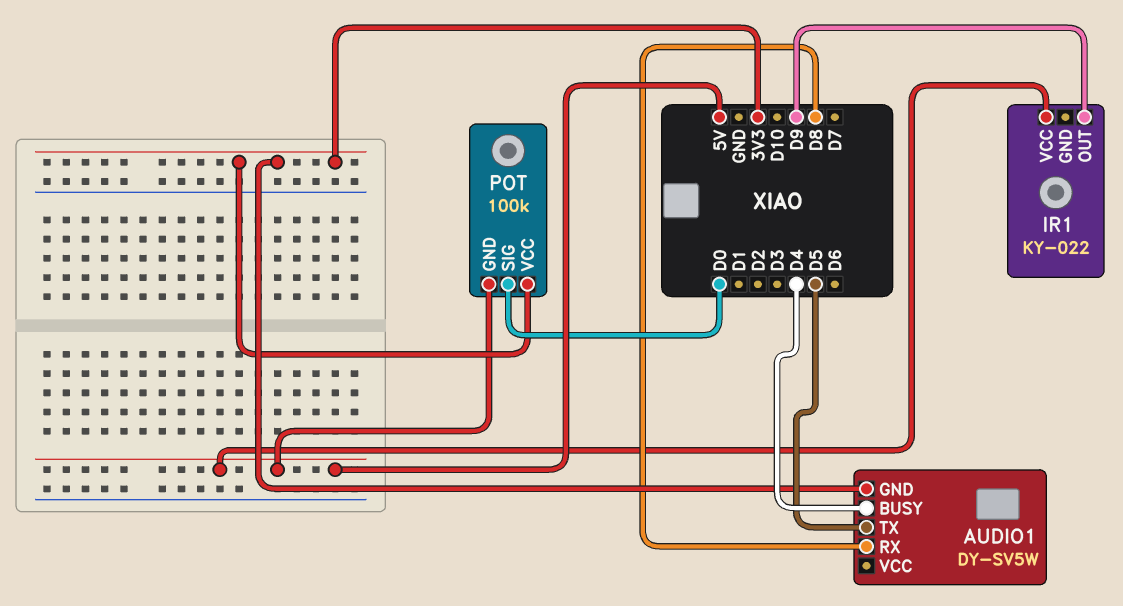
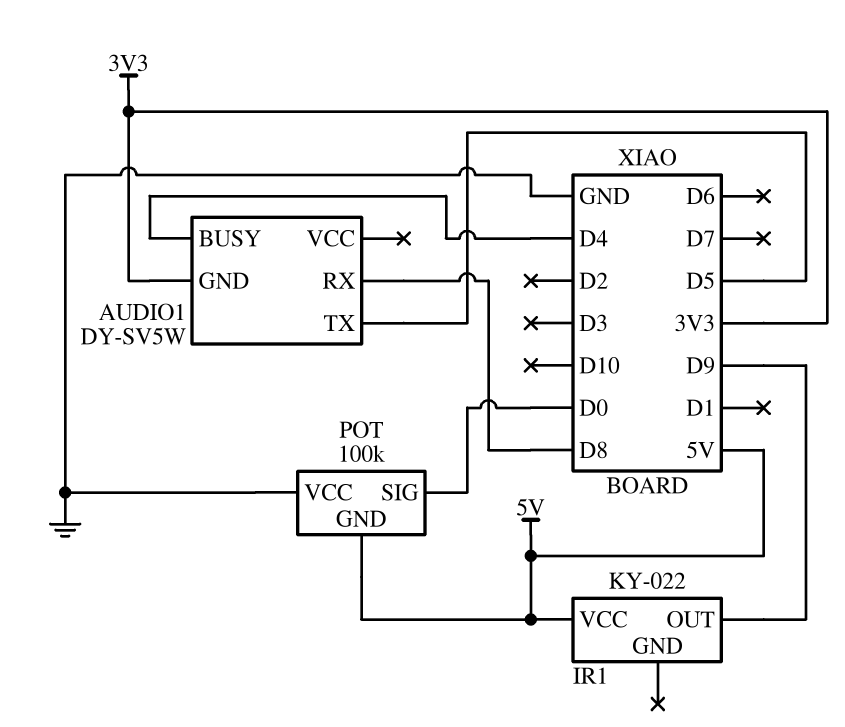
POT pin VCC: 3V3 -> GND

